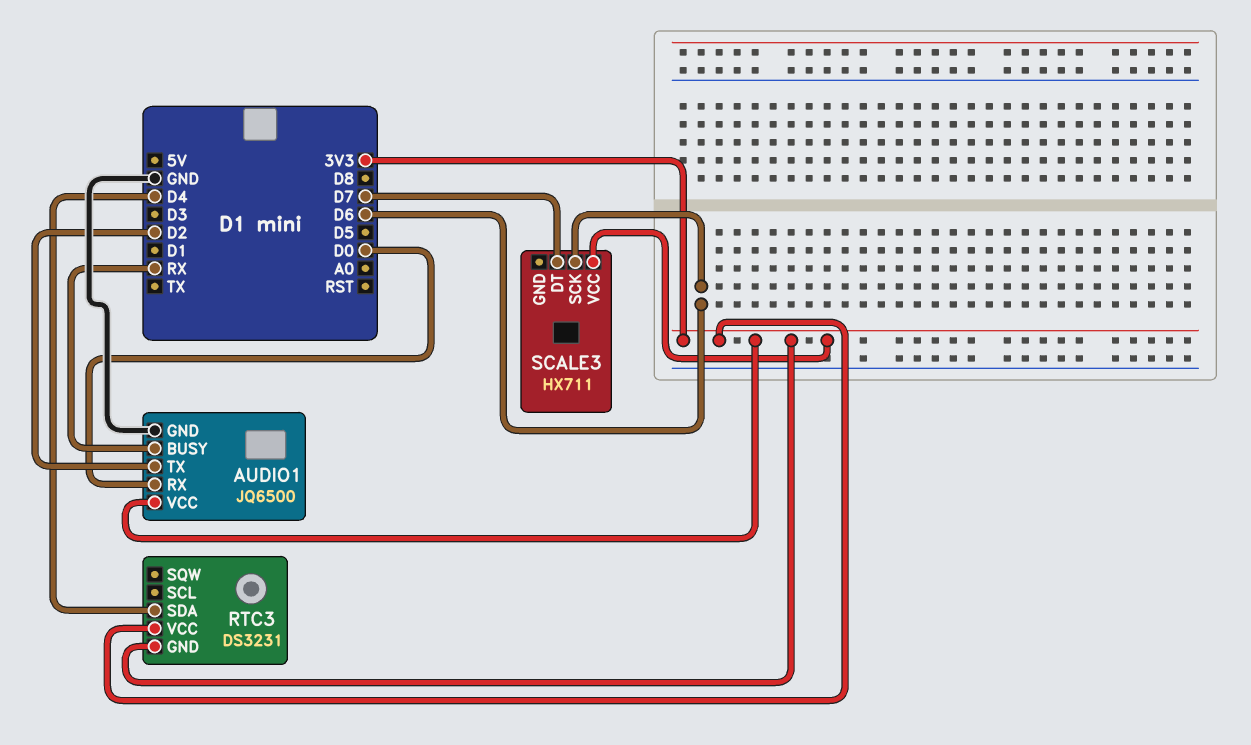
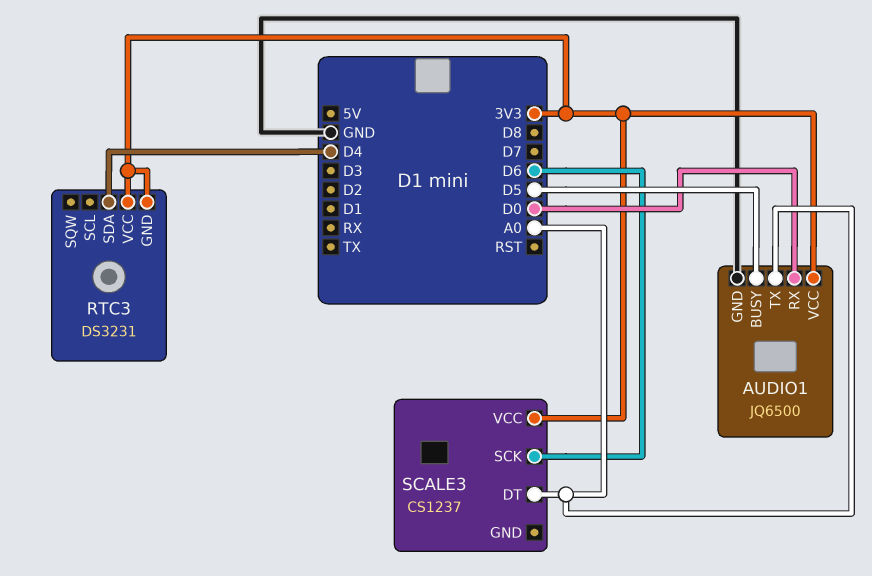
AUDIO1 pin BUSY: RX -> D5
AUDIO1 pin TX: D2 -> A0
SCALE3: HX711 -> CS1237
SCALE3 pin DT: D7 -> A0

